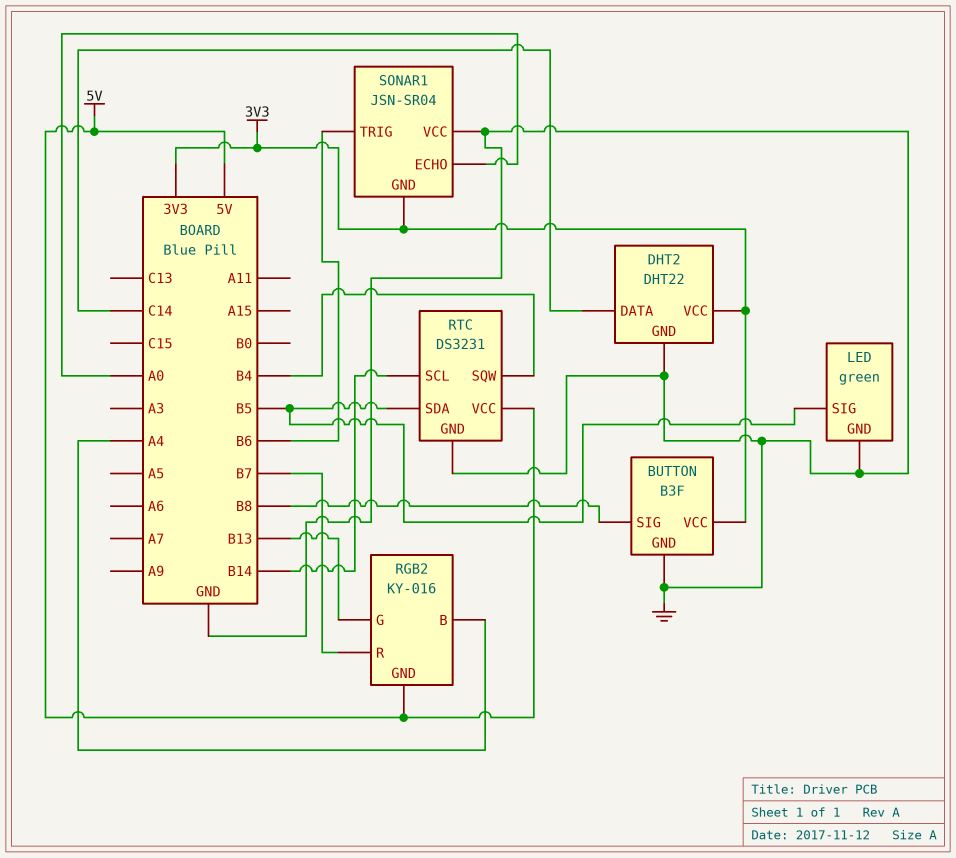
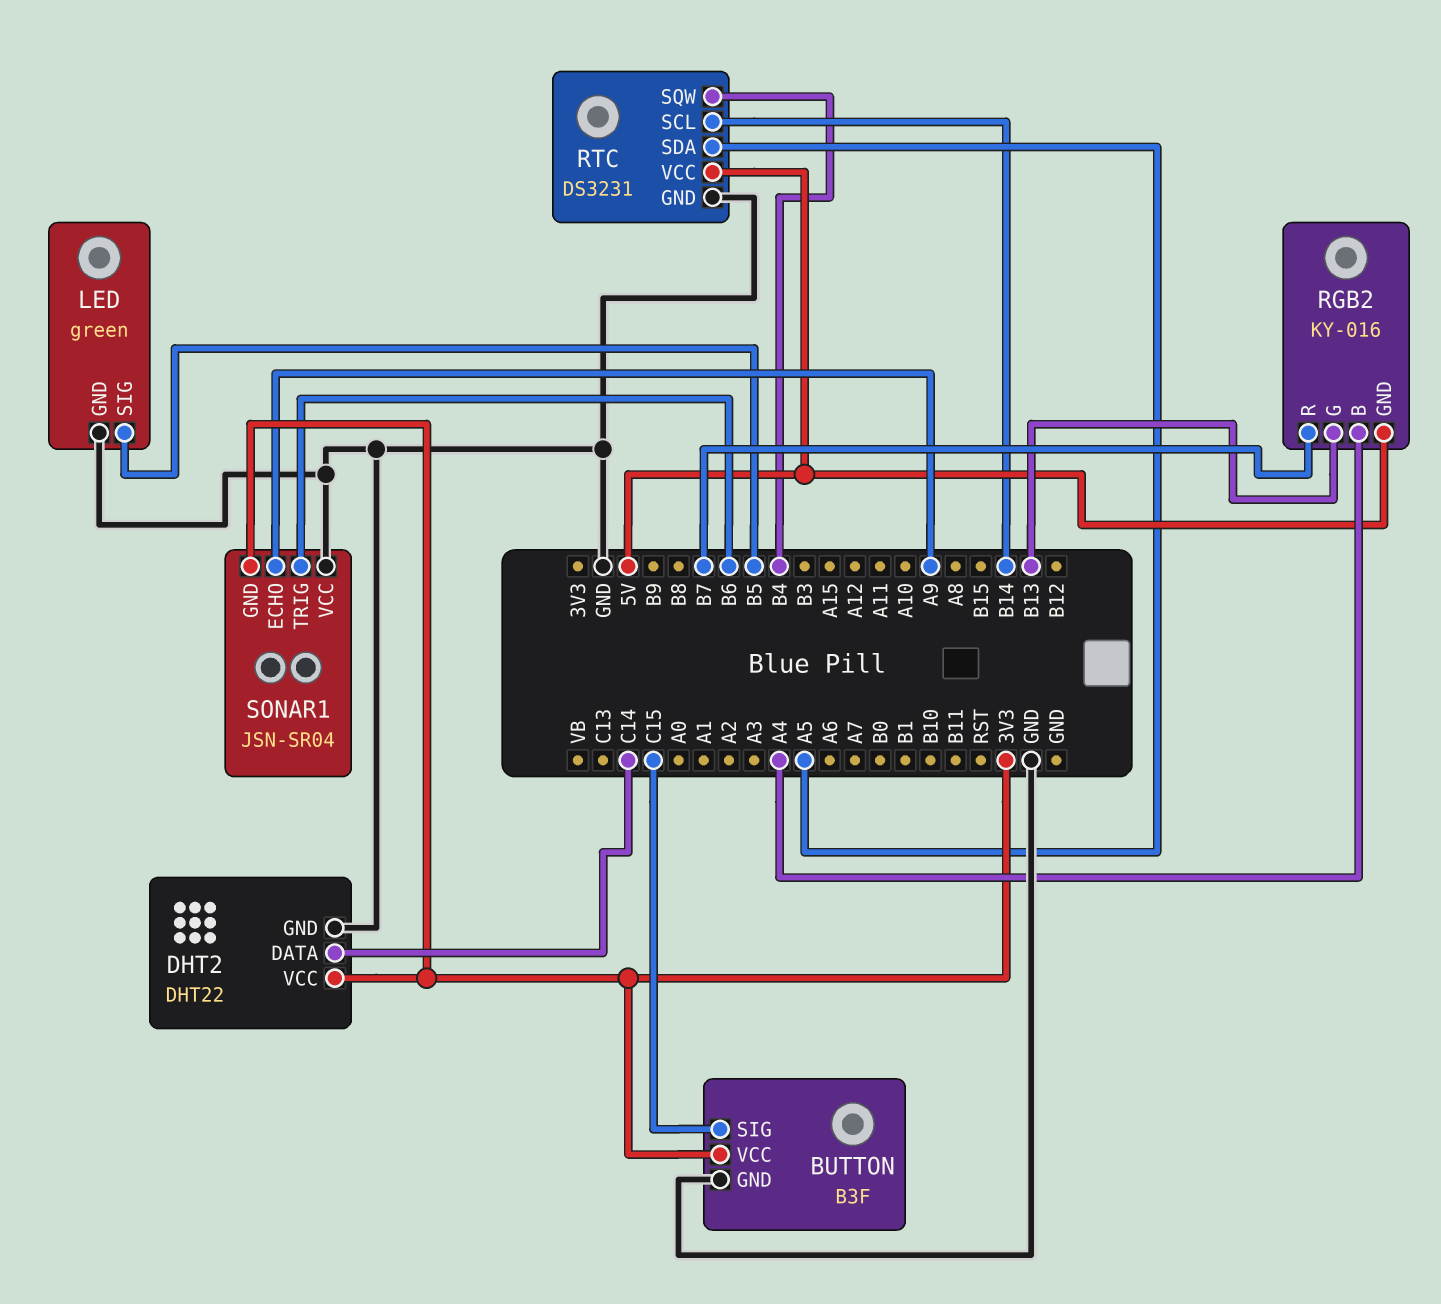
BUTTON pin SIG: B8 -> C15
RTC pin SDA: B5 -> A5
SONAR1 pin ECHO: A0 -> A9

